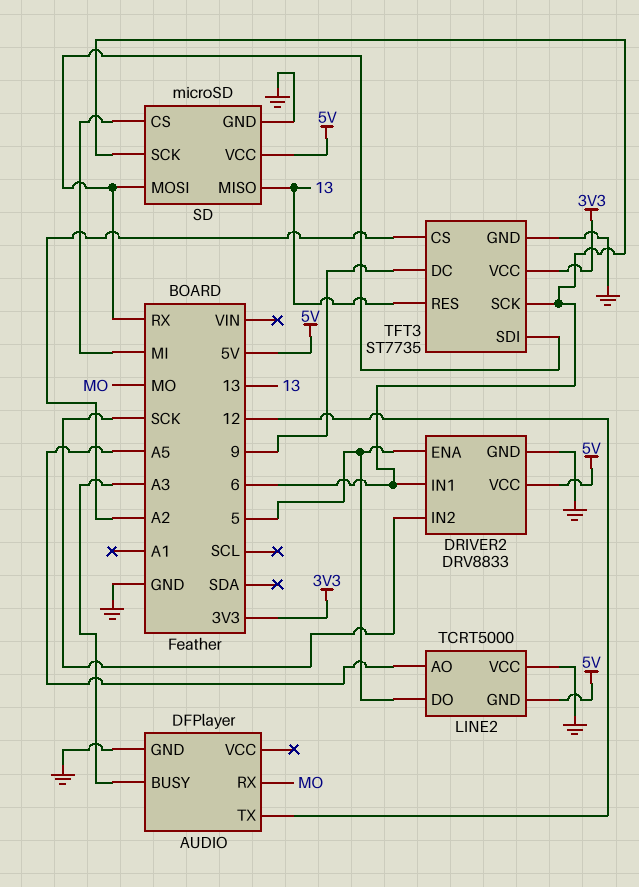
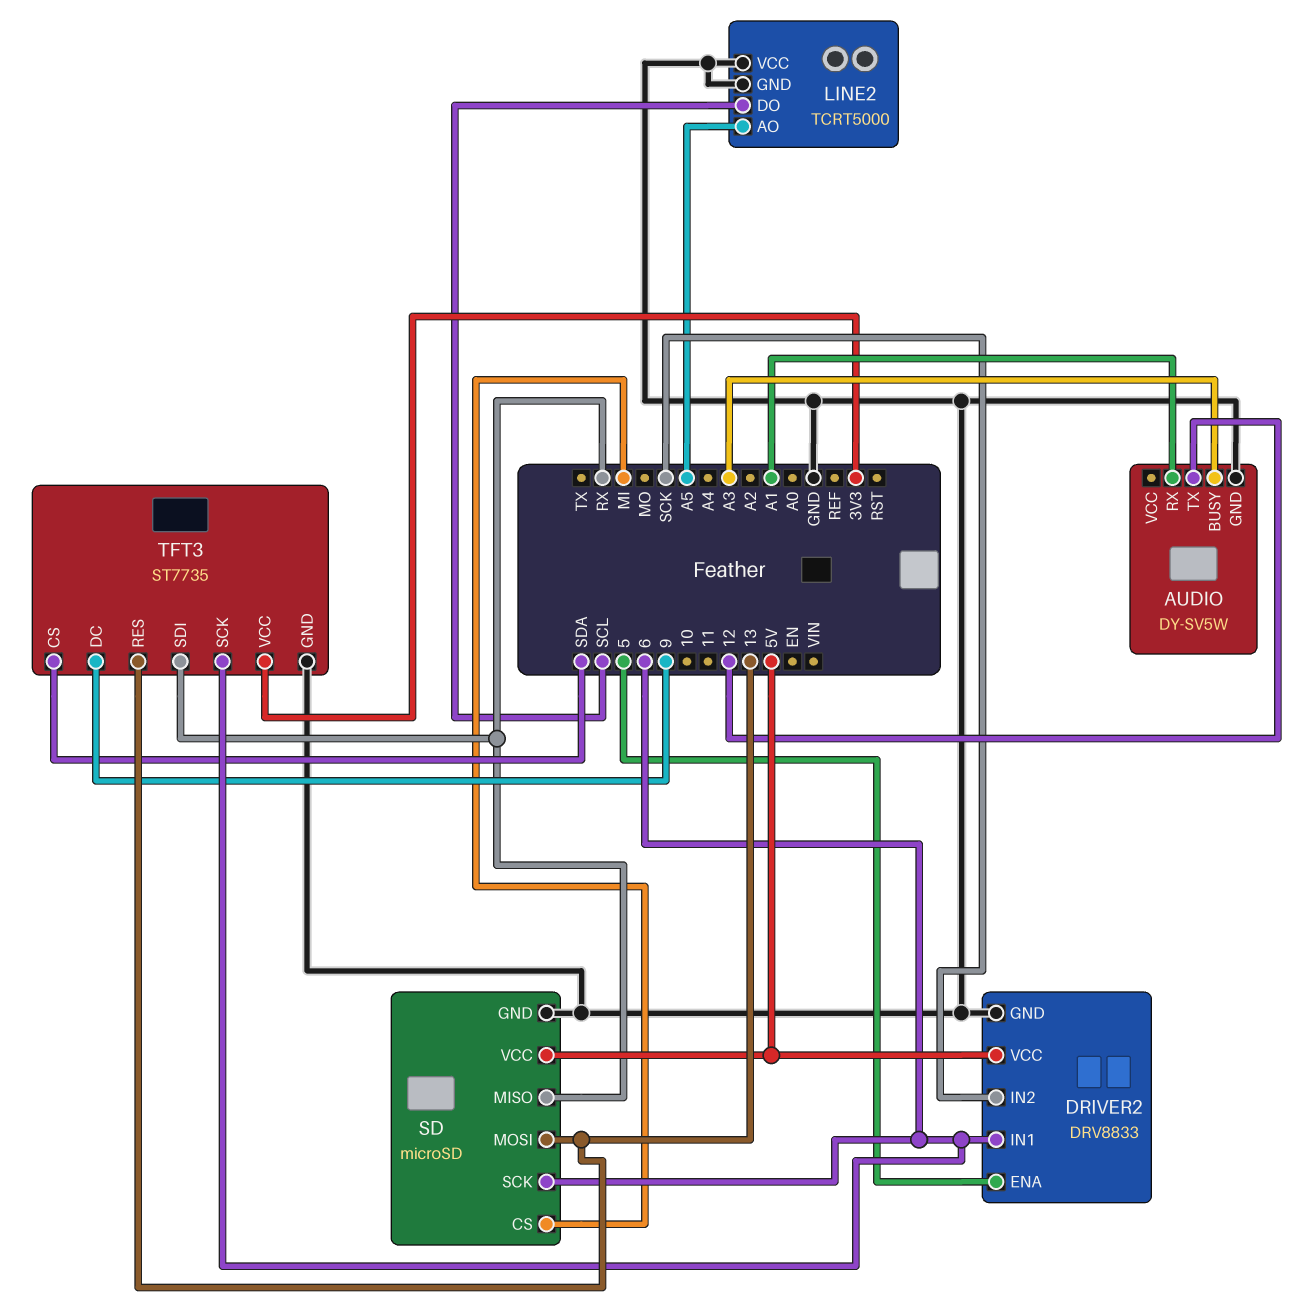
AUDIO: DFPlayer -> DY-SV5W
AUDIO pin RX: MO -> A1
LINE2 pin DO: 5 -> SCL
LINE2 pin GND: 5V -> GND
SD pin MISO: 13 -> RX
SD pin MOSI: RX -> 13
TFT3 pin CS: A2 -> SDA

